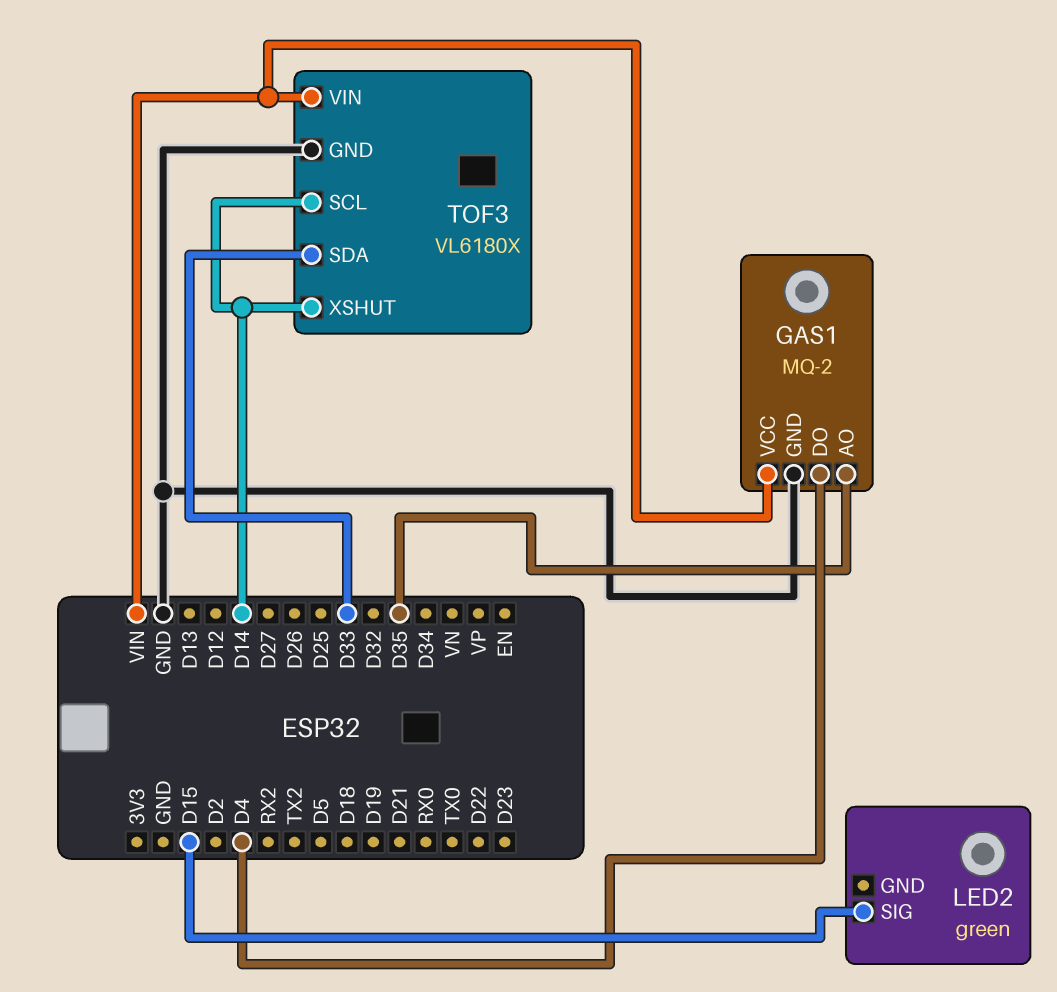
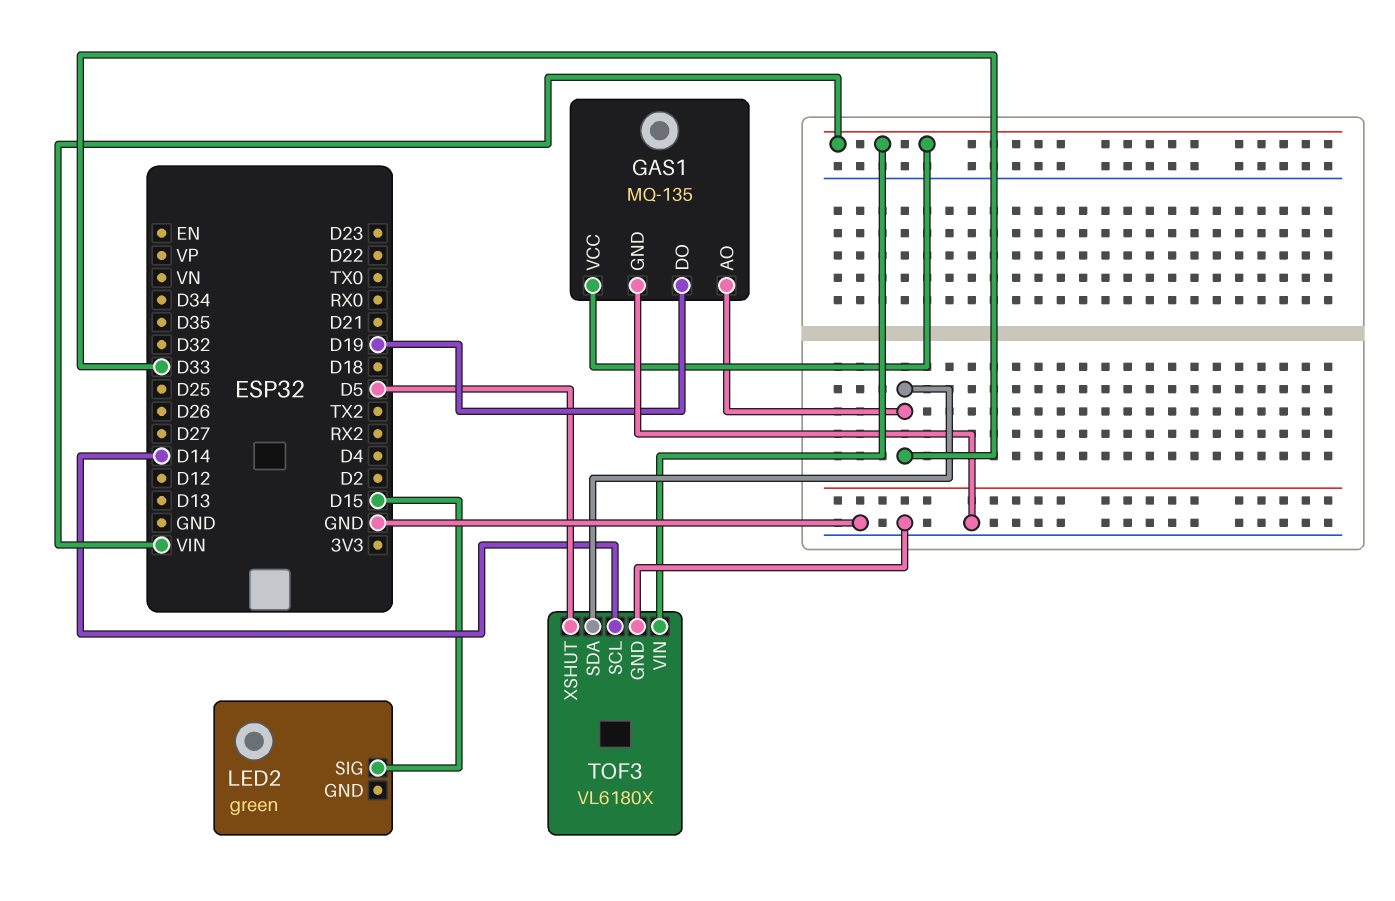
GAS1: MQ-2 -> MQ-135
GAS1 pin AO: D35 -> D33
GAS1 pin DO: D4 -> D19
TOF3 pin XSHUT: D14 -> D5

